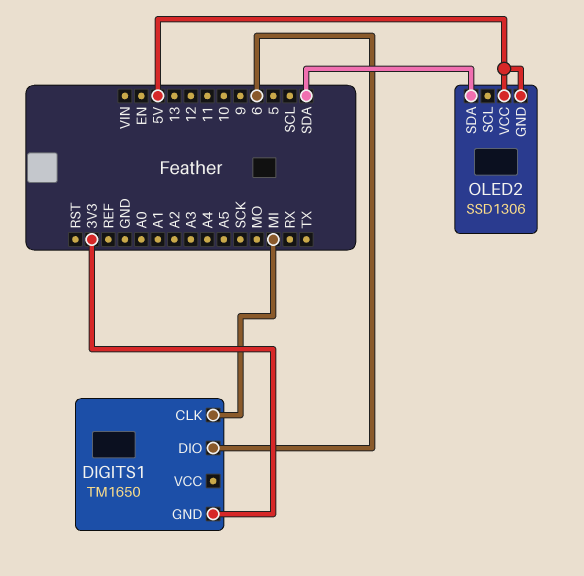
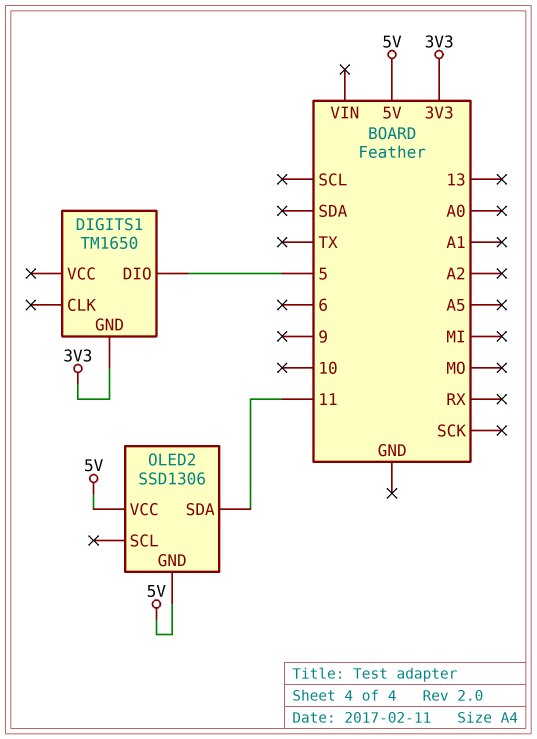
DIGITS1 pin CLK: MI -> none
DIGITS1 pin DIO: 6 -> 5
OLED2 pin SDA: SDA -> 11

